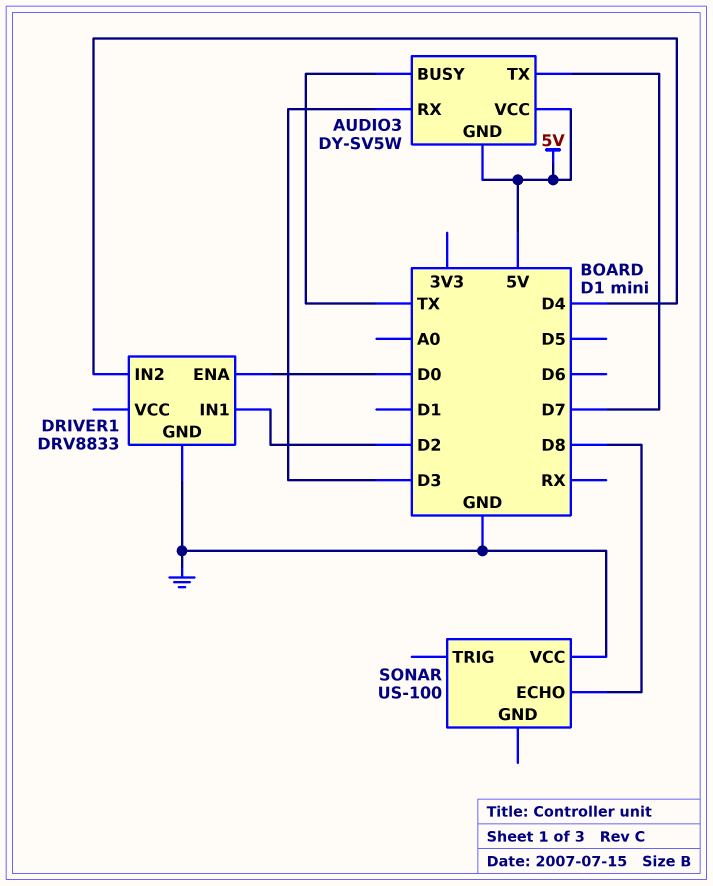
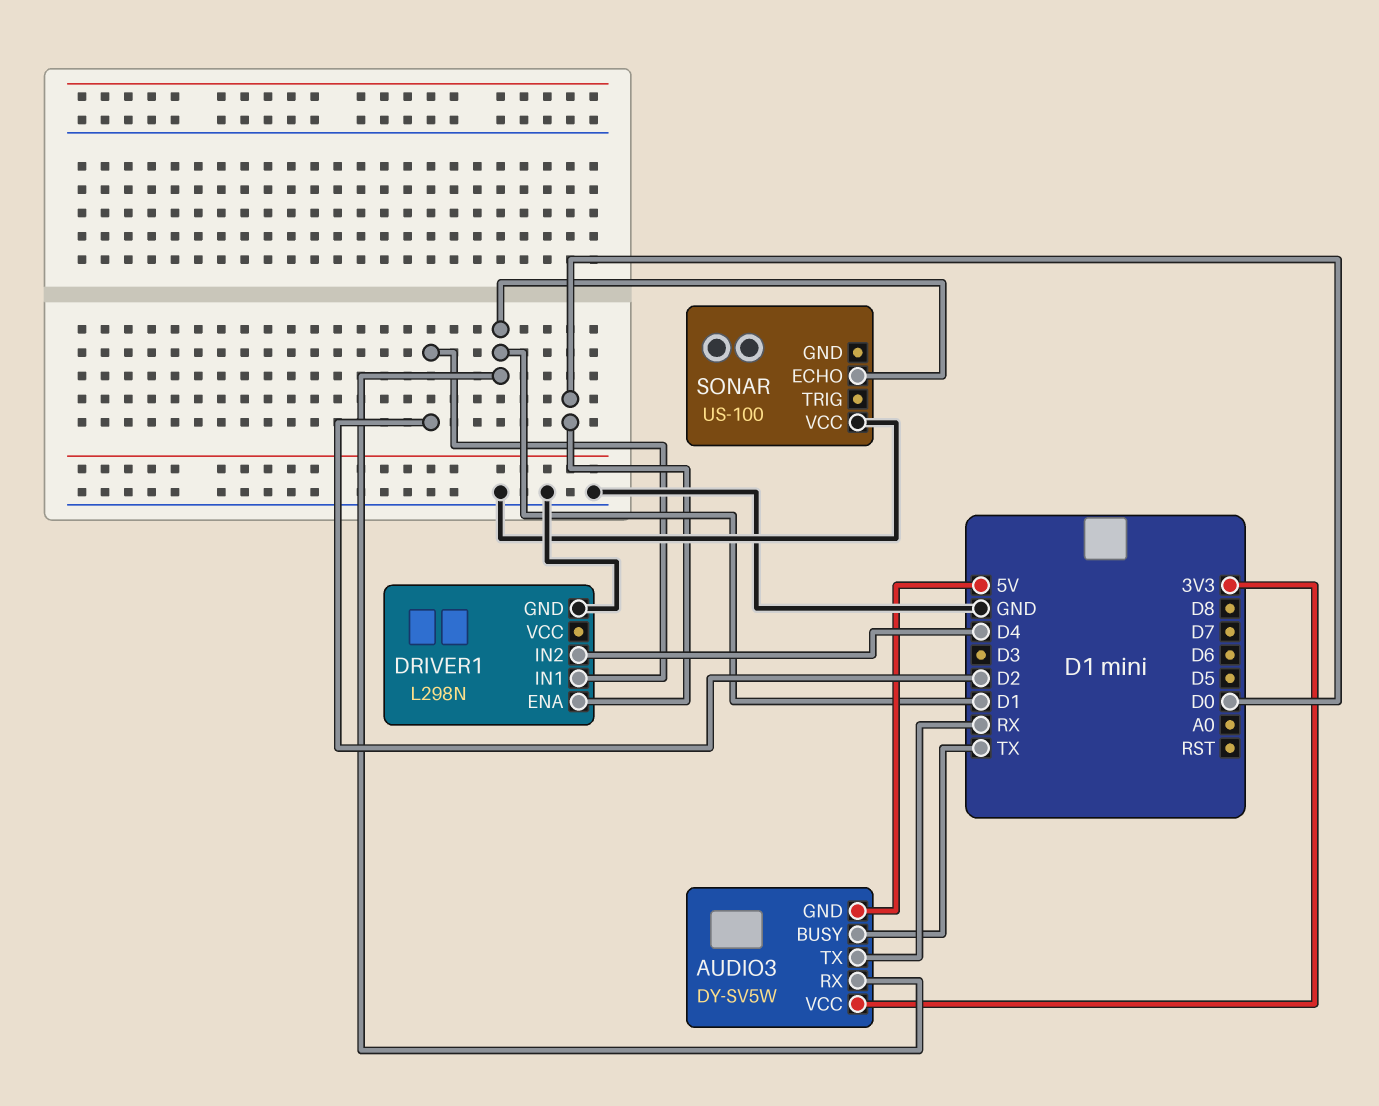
AUDIO3 pin RX: D3 -> D1
AUDIO3 pin TX: D7 -> RX
AUDIO3 pin VCC: 5V -> 3V3
DRIVER1: DRV8833 -> L298N
SONAR pin ECHO: D8 -> D1

